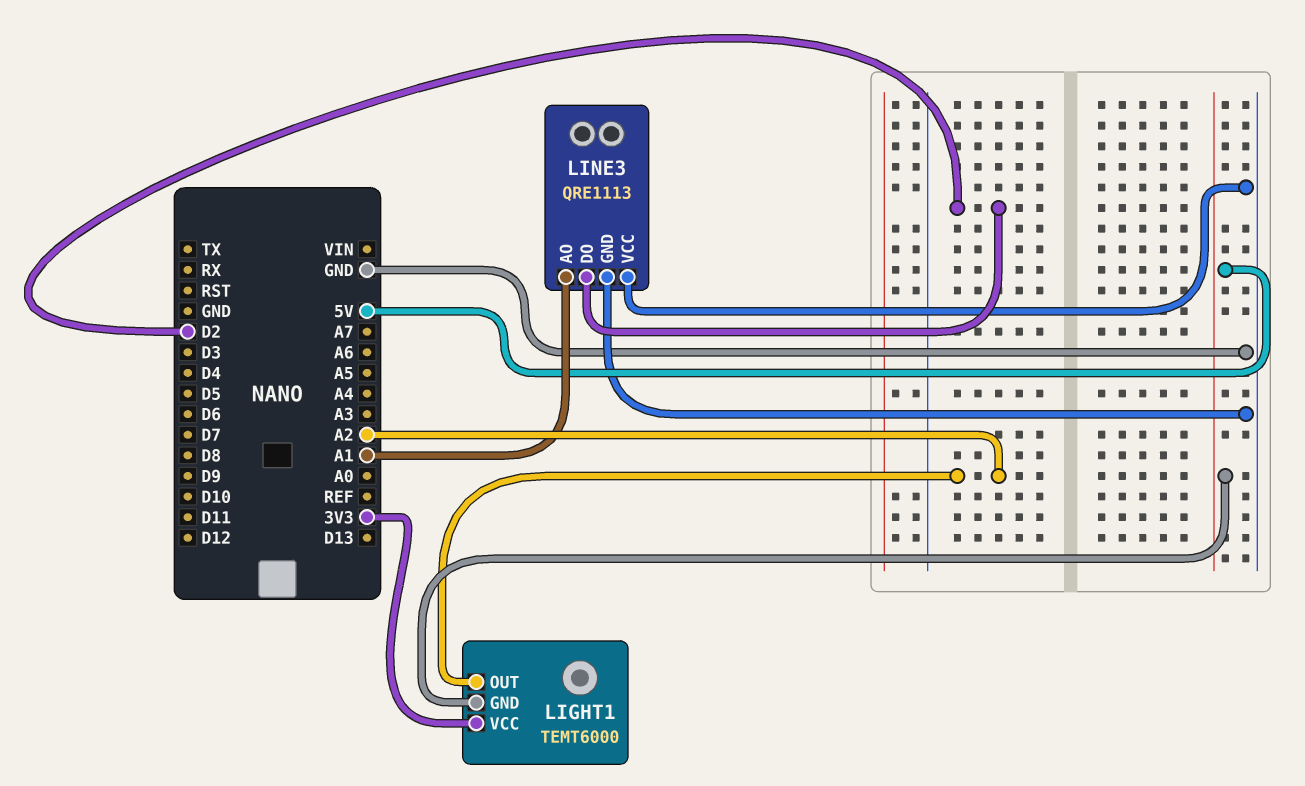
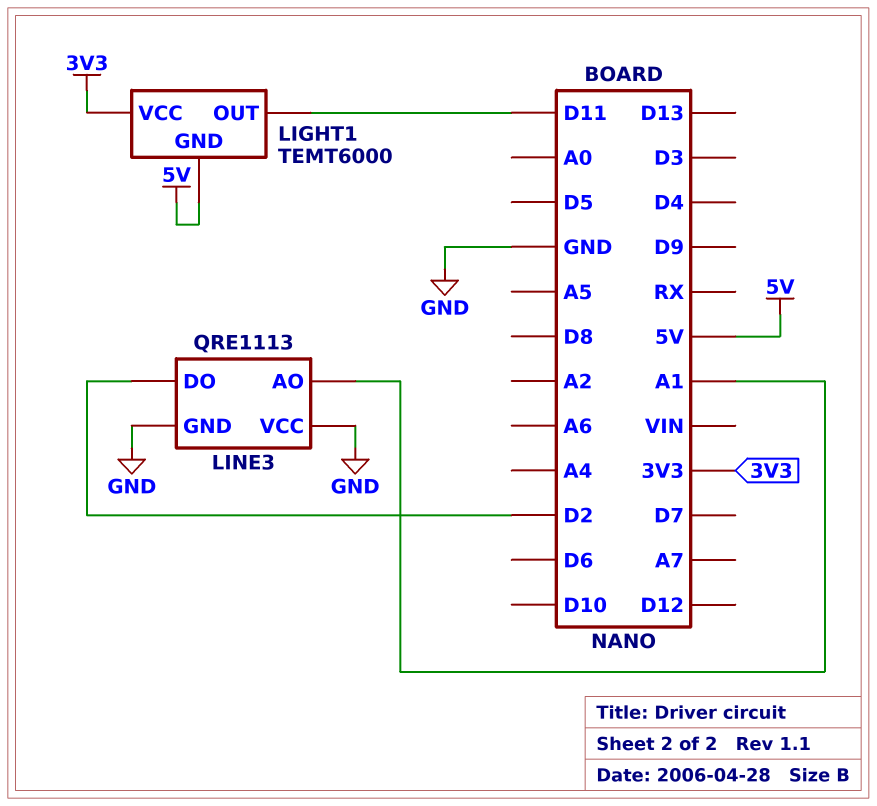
LIGHT1 pin OUT: A2 -> D11

